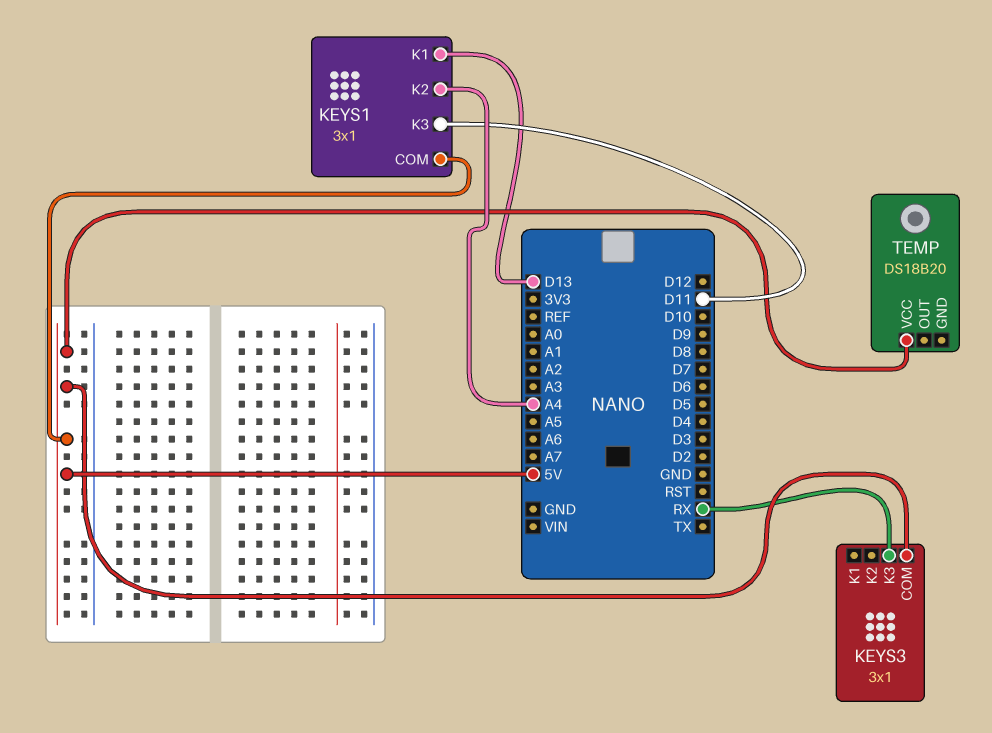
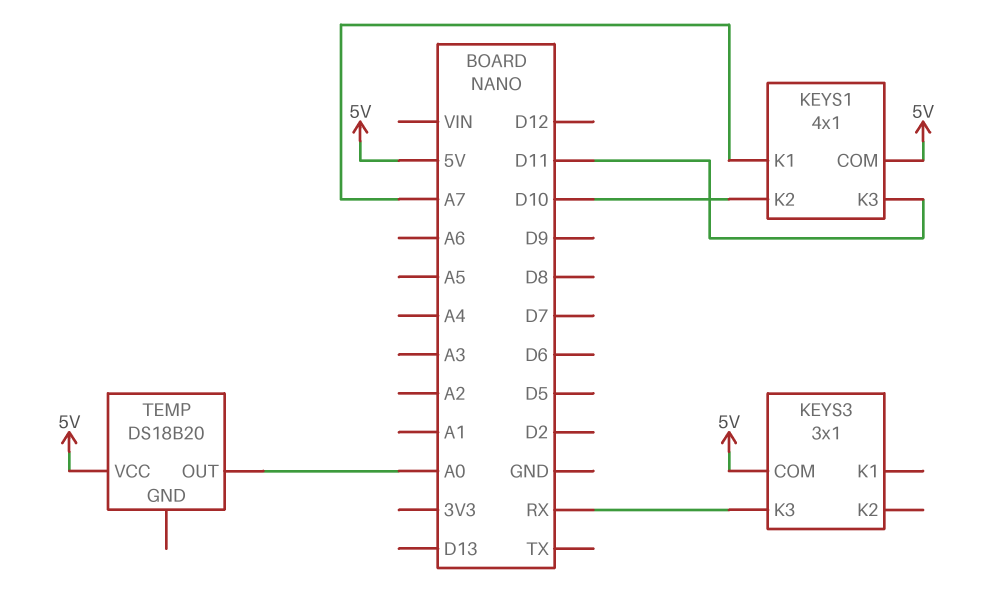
KEYS1: 3x1 -> 4x1
KEYS1 pin K1: D13 -> A7
KEYS1 pin K2: A4 -> D10
TEMP pin OUT: none -> A0

